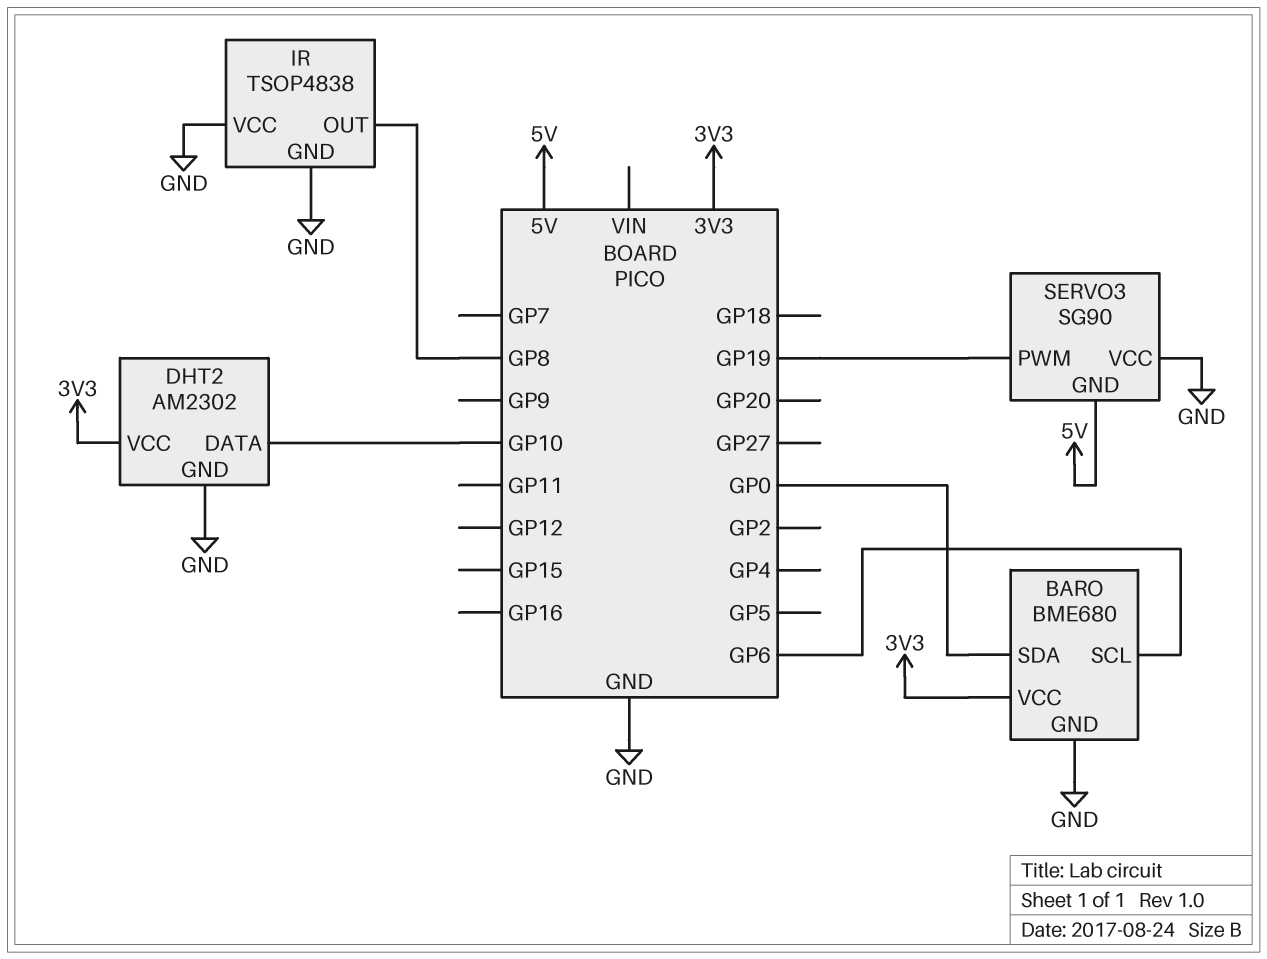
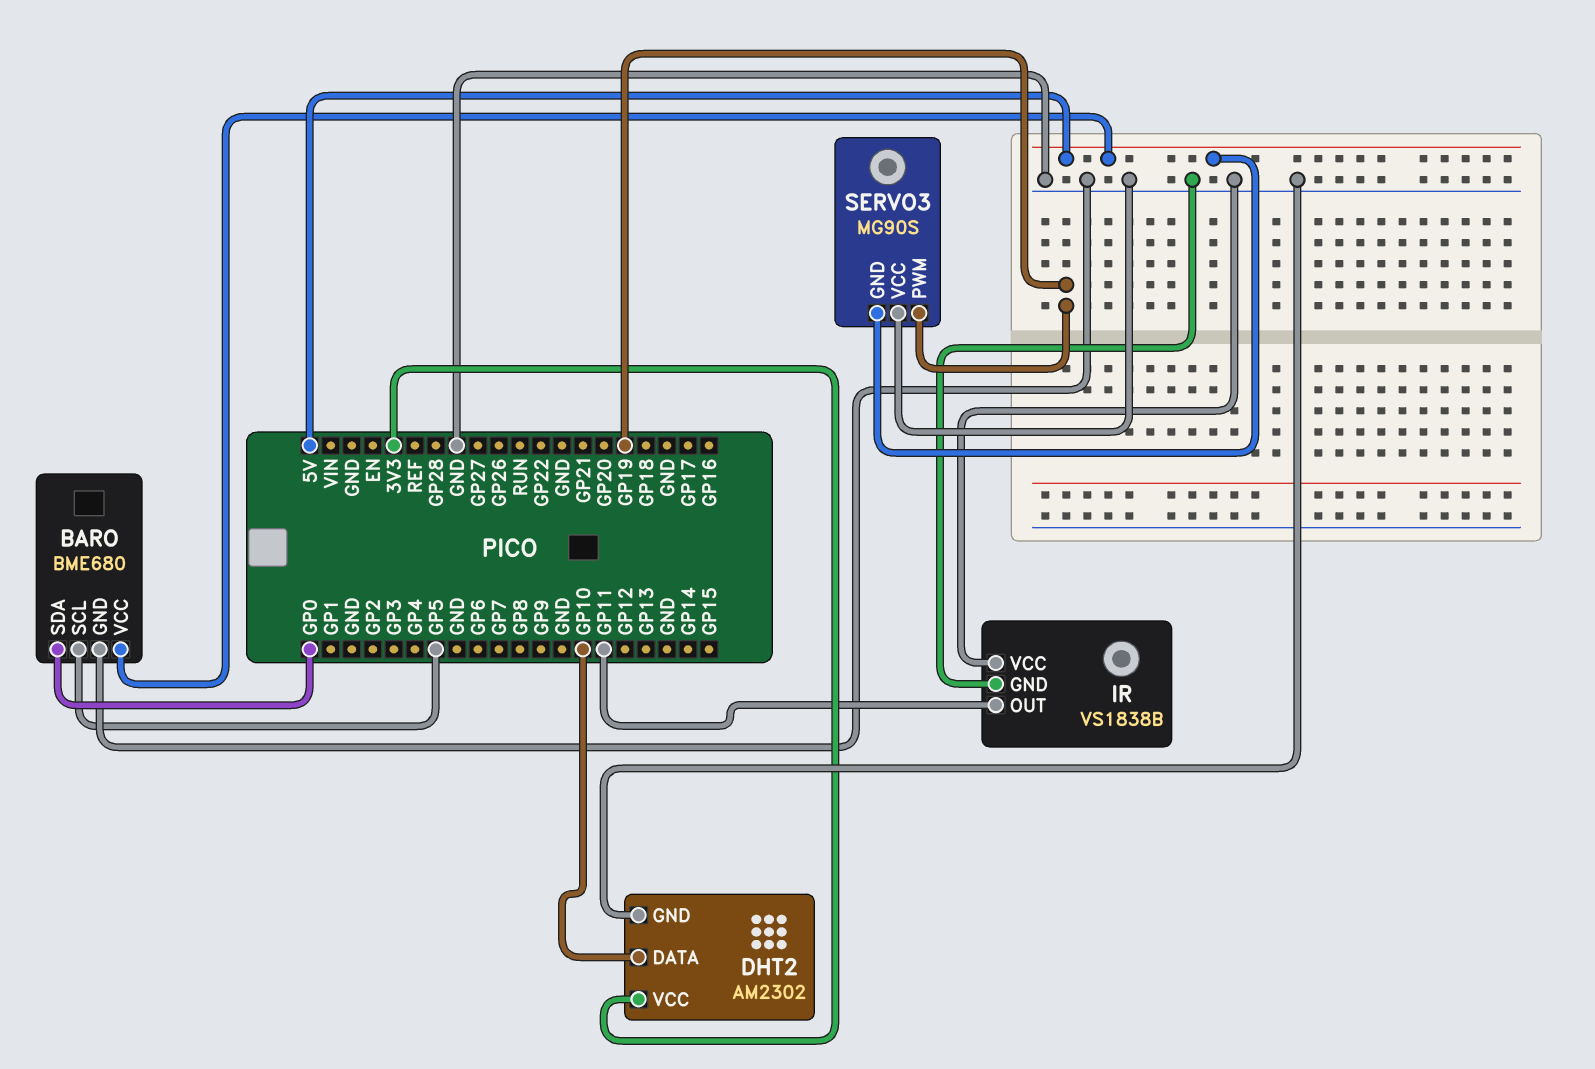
BARO pin SCL: GP6 -> GP5
BARO pin VCC: 3V3 -> 5V
IR: TSOP4838 -> VS1838B
IR pin OUT: GP8 -> GP11
SERVO3: SG90 -> MG90S

